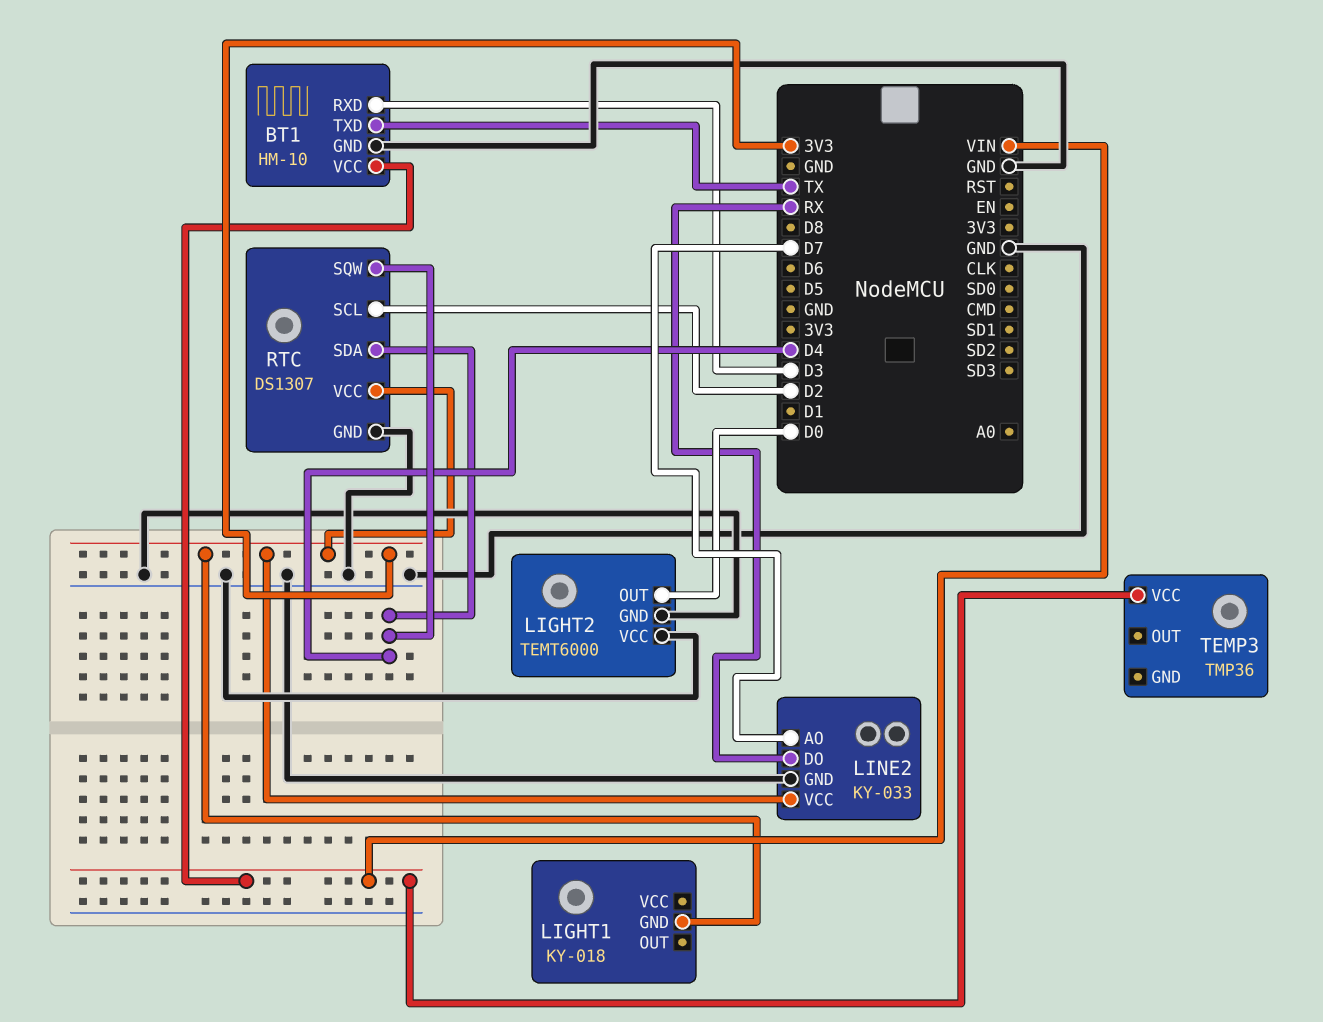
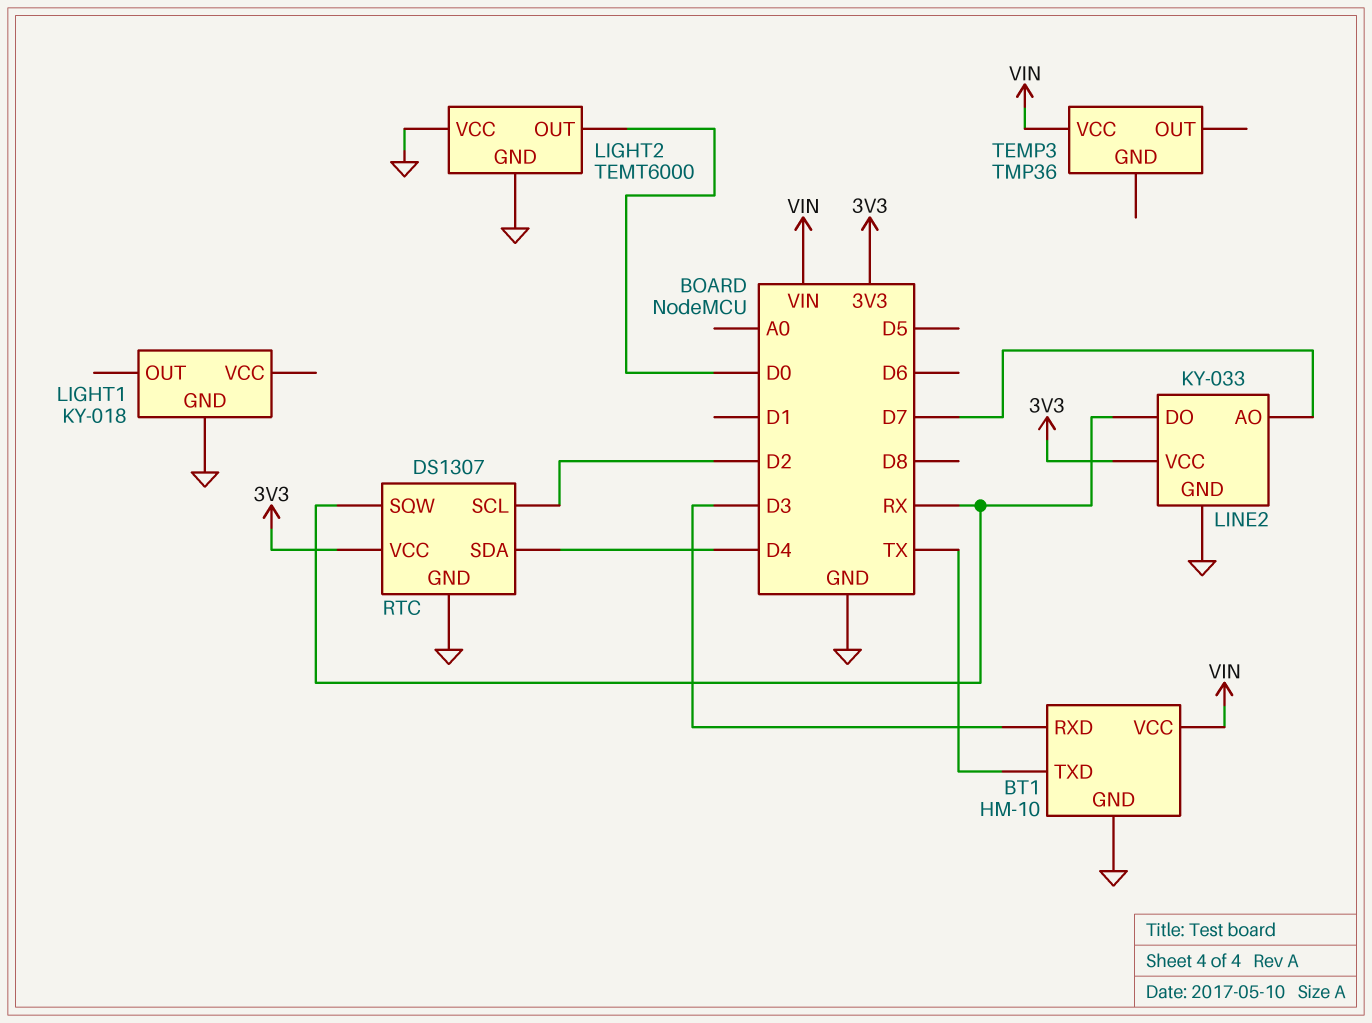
LIGHT1 pin GND: 3V3 -> GND
RTC pin SQW: D4 -> RX

